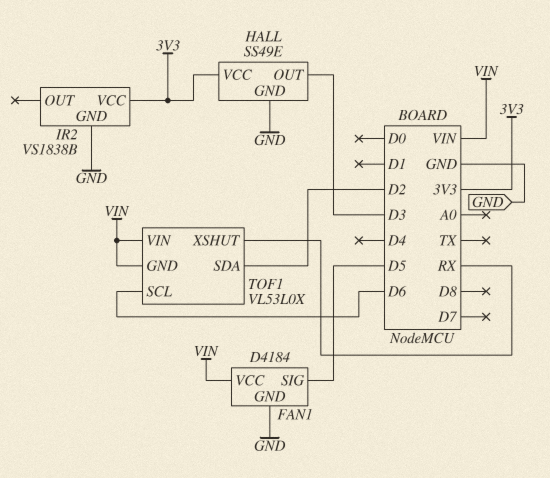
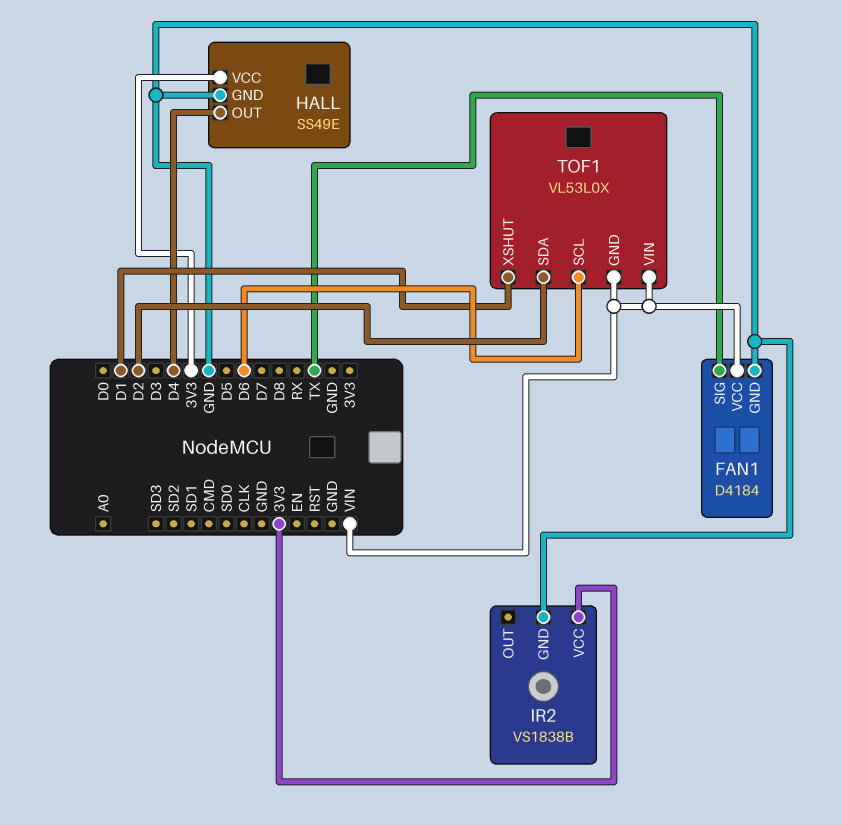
FAN1 pin SIG: D5 -> TX
HALL pin OUT: D3 -> D4
TOF1 pin XSHUT: RX -> D1

